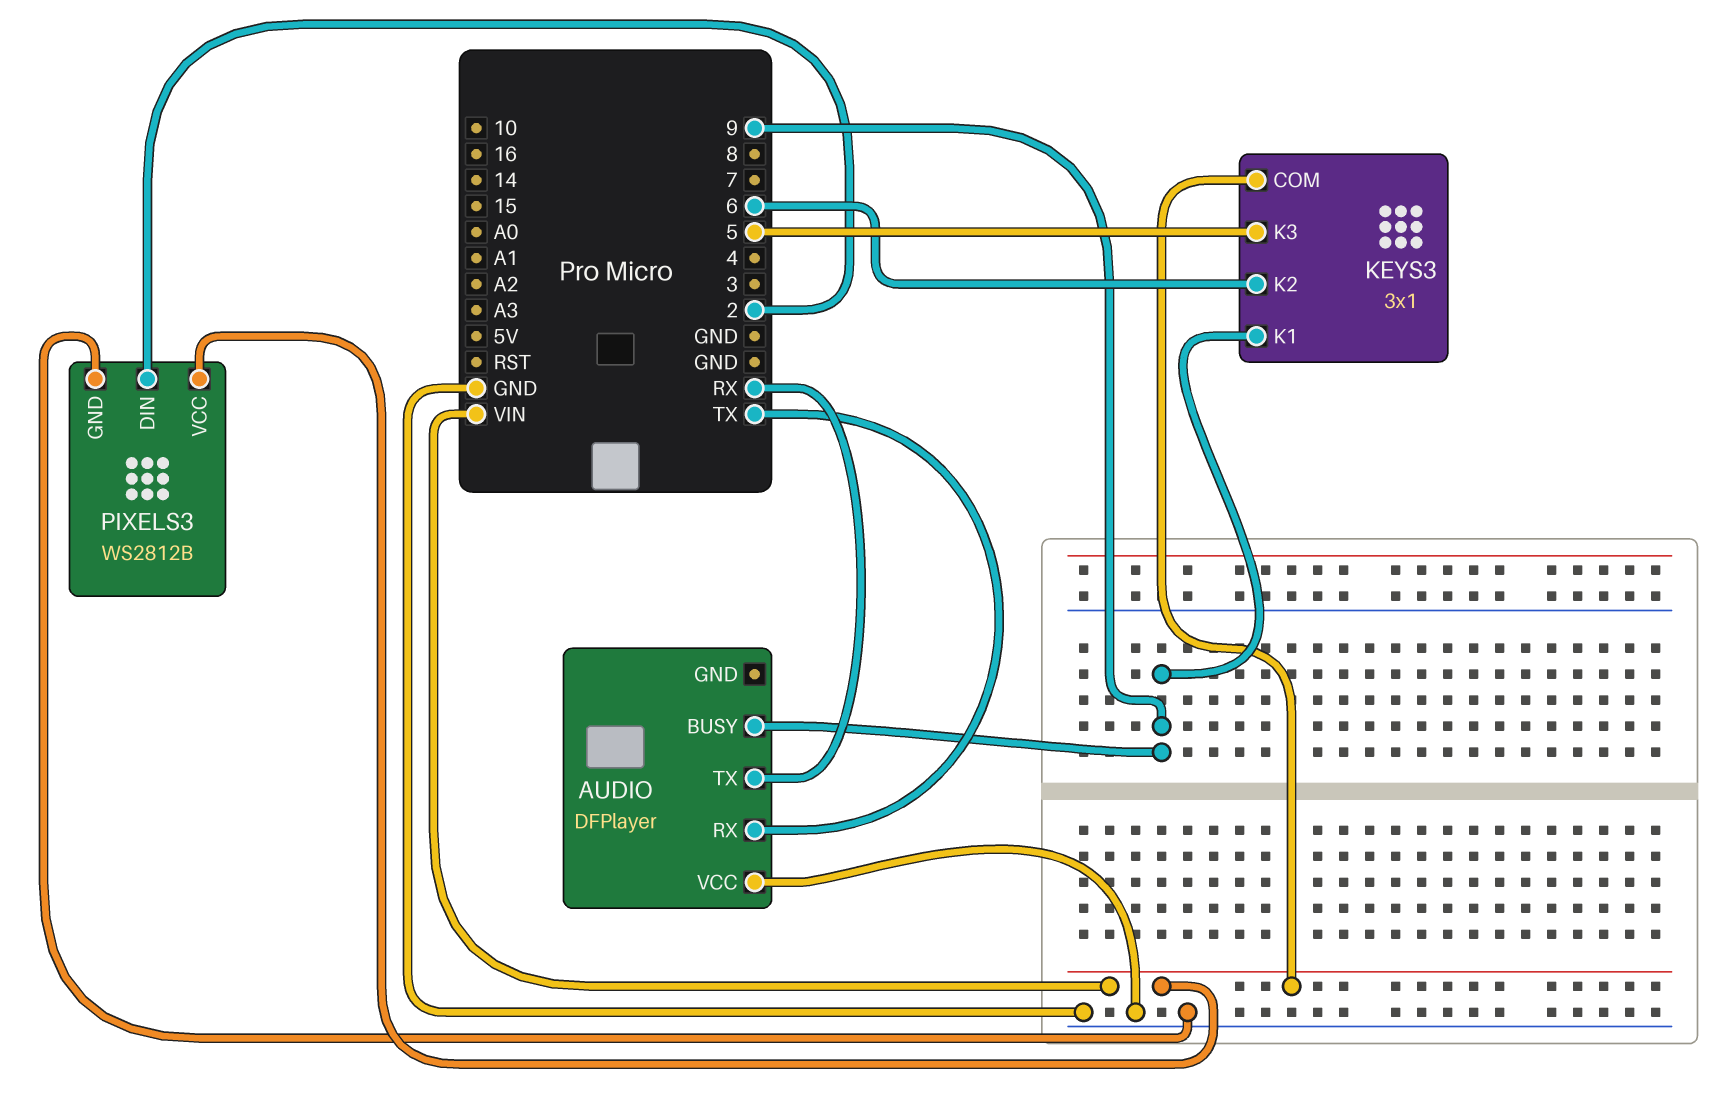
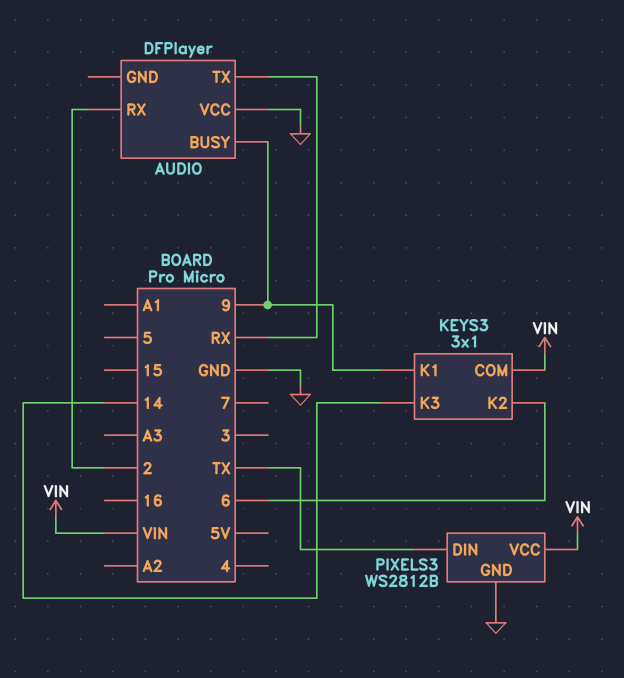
AUDIO pin RX: TX -> 2
KEYS3 pin K3: 5 -> 14
PIXELS3 pin DIN: 2 -> TX

